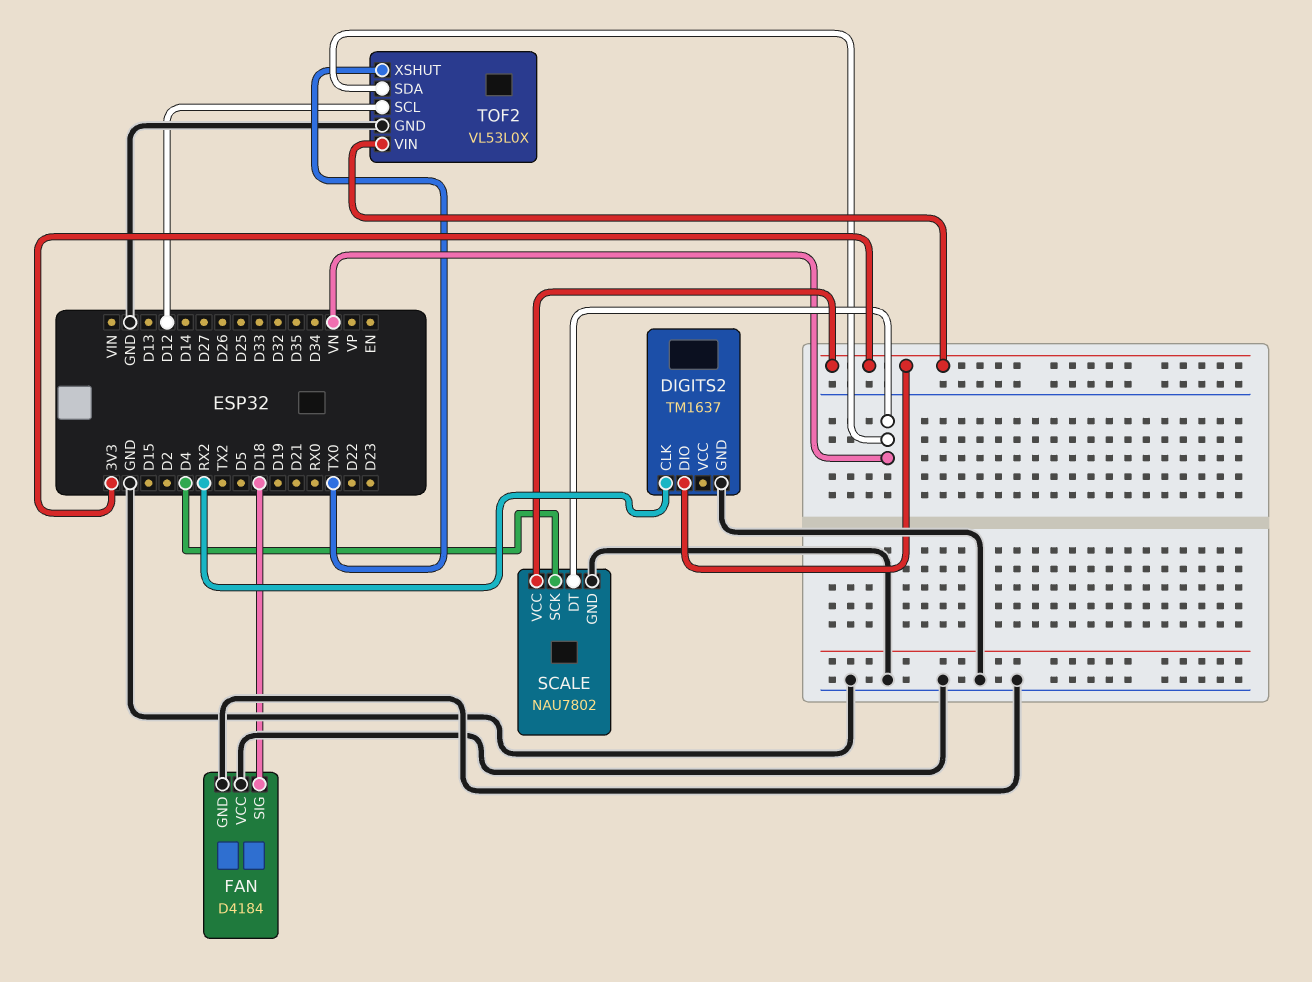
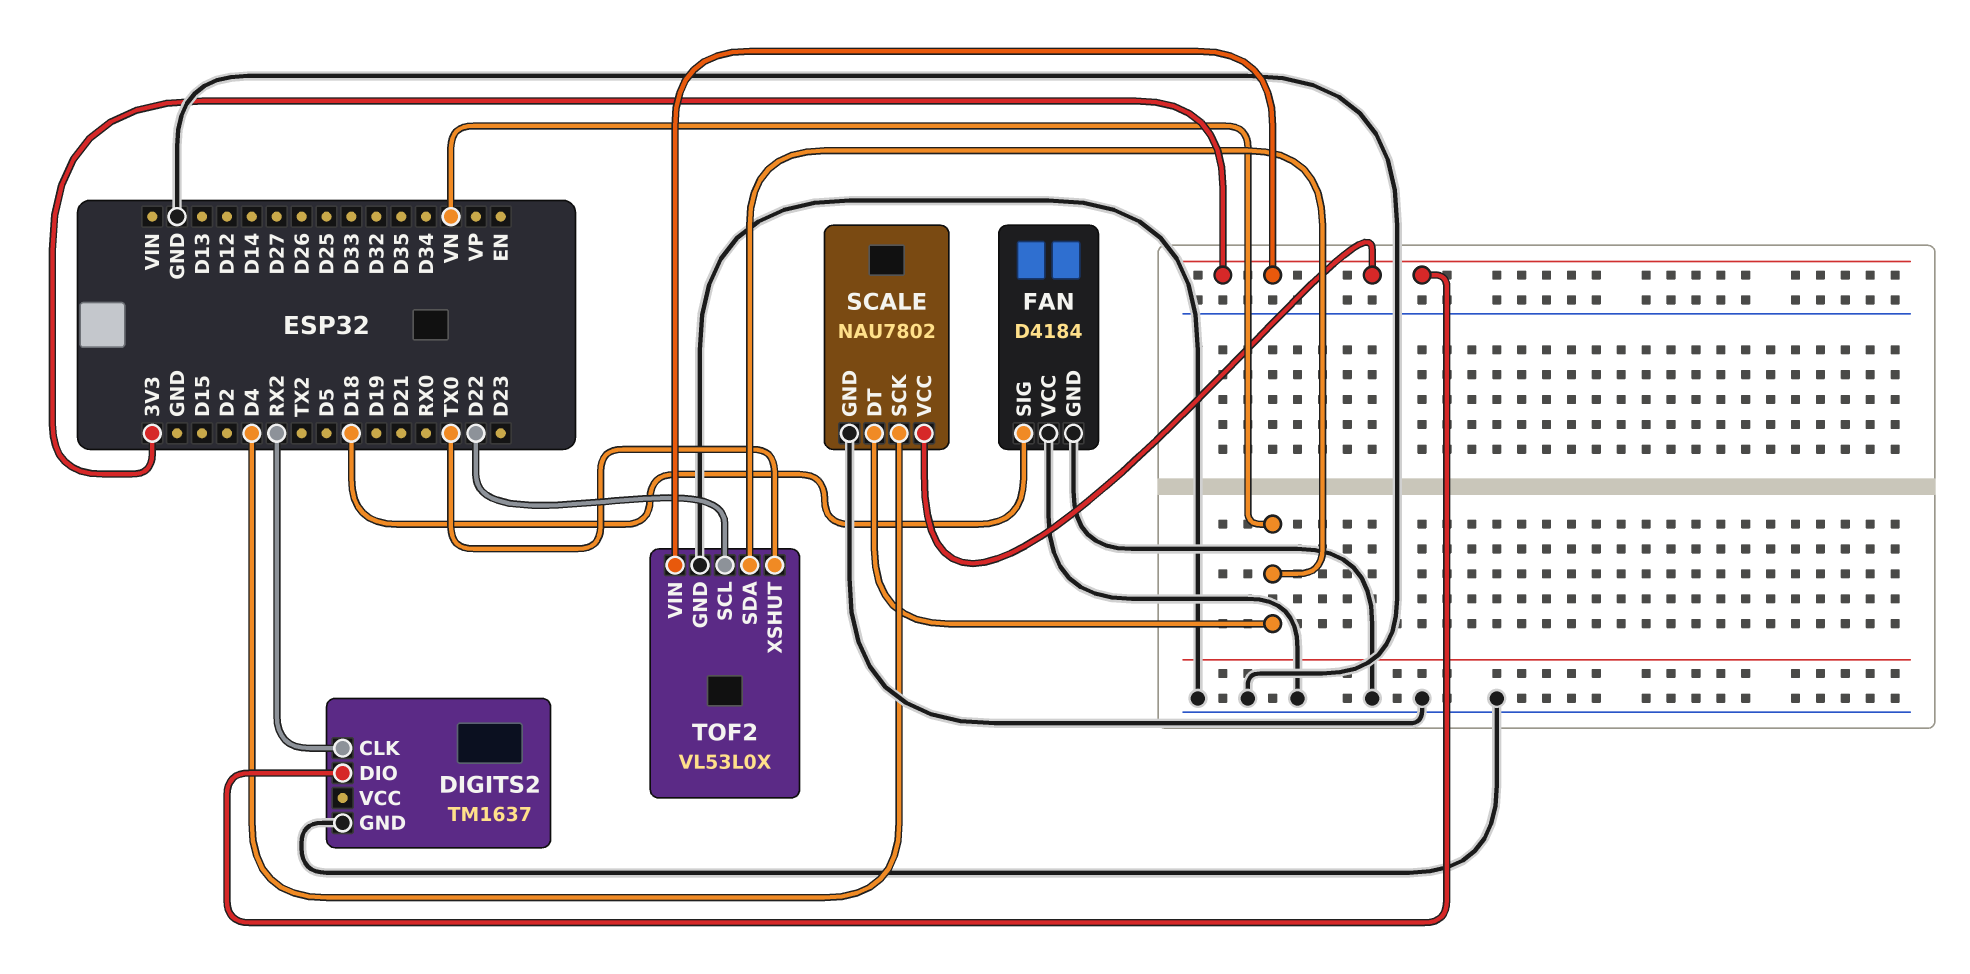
TOF2 pin SCL: D12 -> D22

